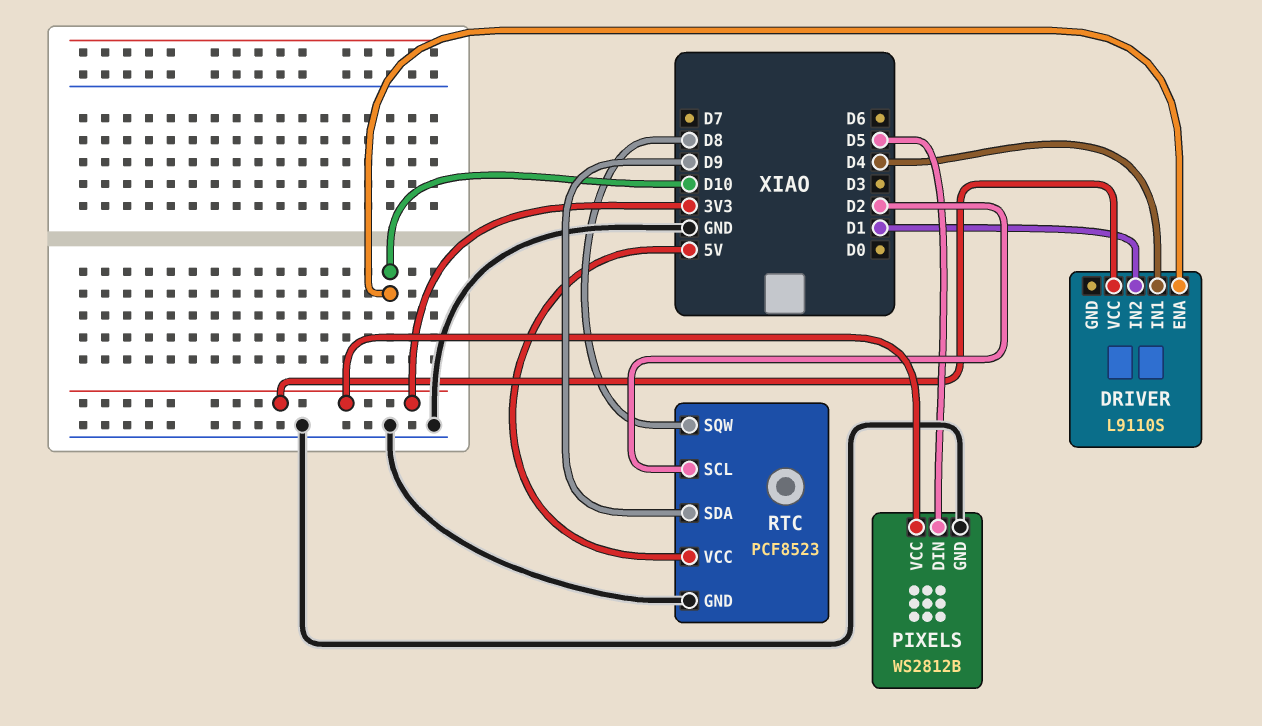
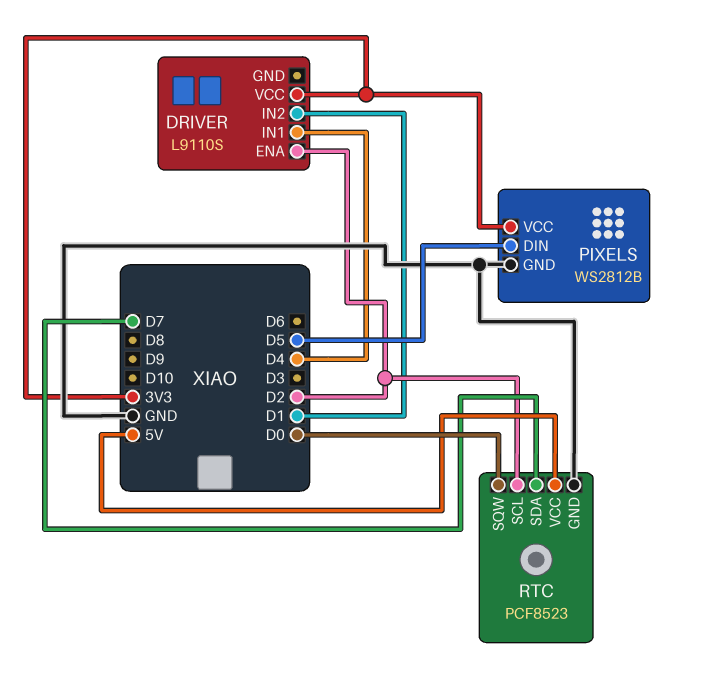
DRIVER pin ENA: D10 -> D2
RTC pin SDA: D9 -> D7
RTC pin SQW: D8 -> D0

